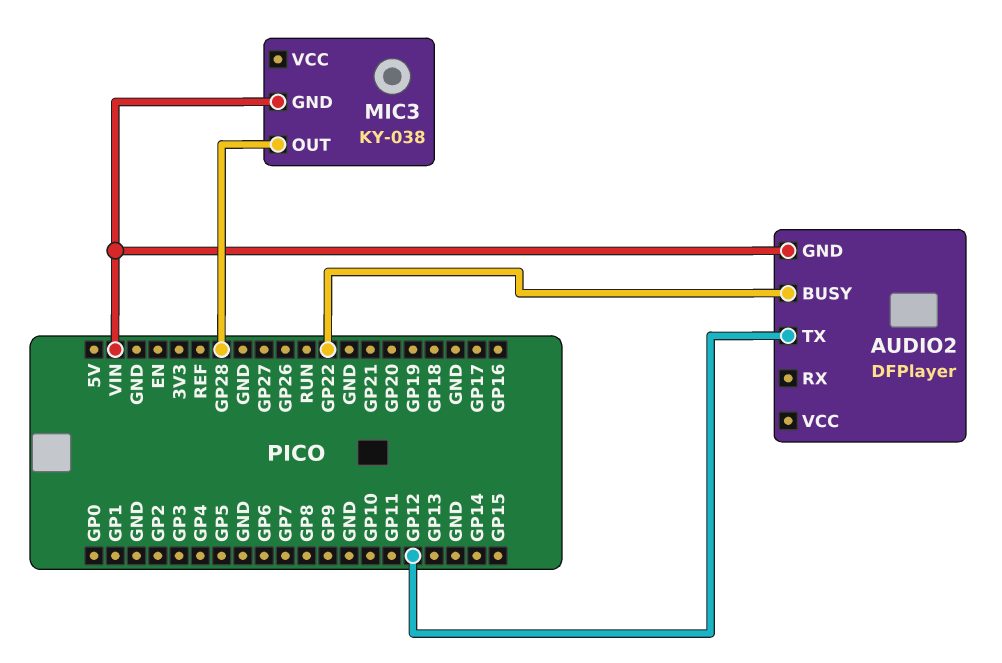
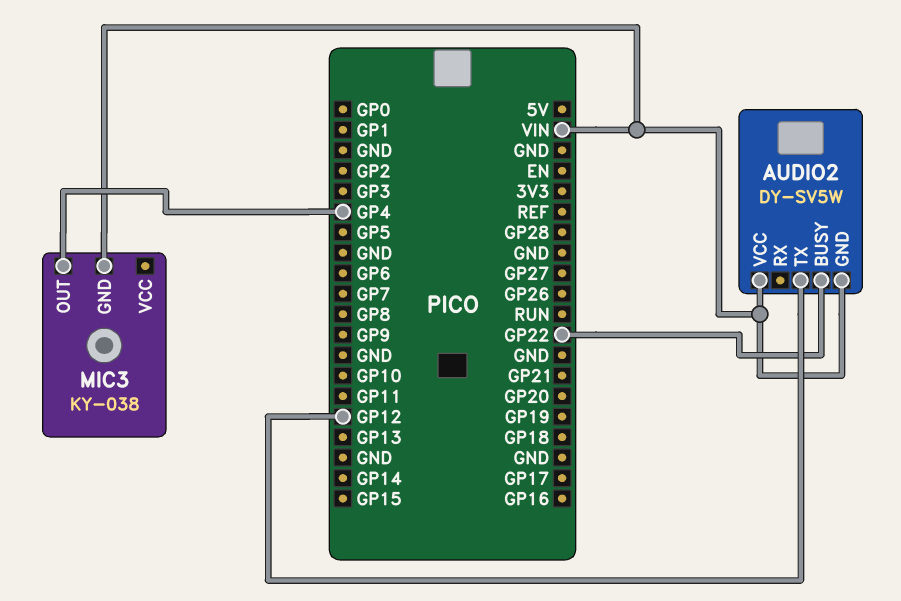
AUDIO2: DFPlayer -> DY-SV5W
AUDIO2 pin VCC: none -> VIN
MIC3 pin OUT: GP28 -> GP4

